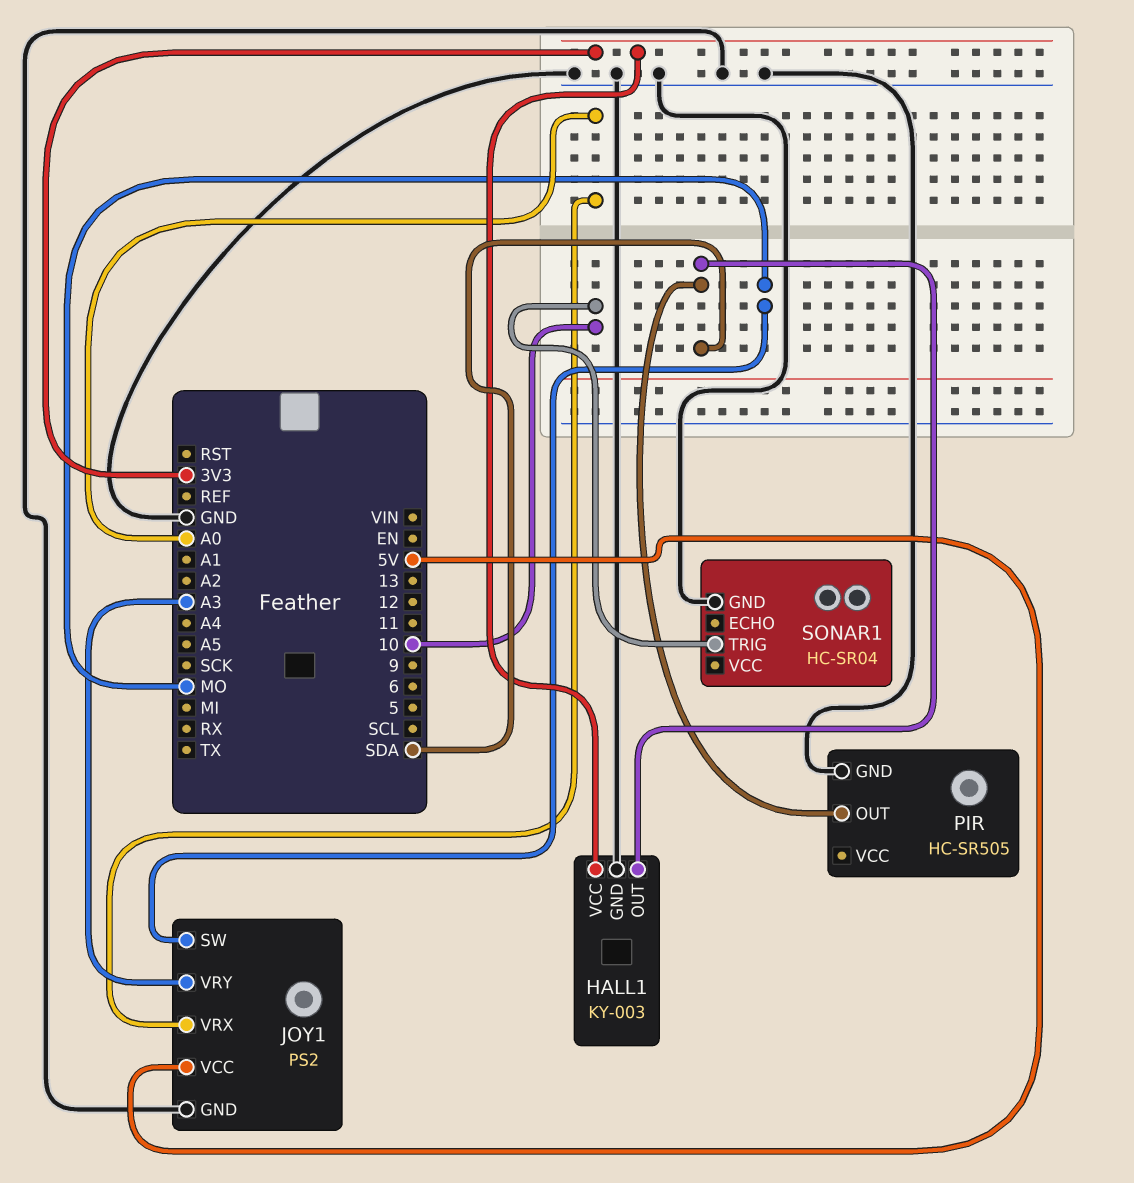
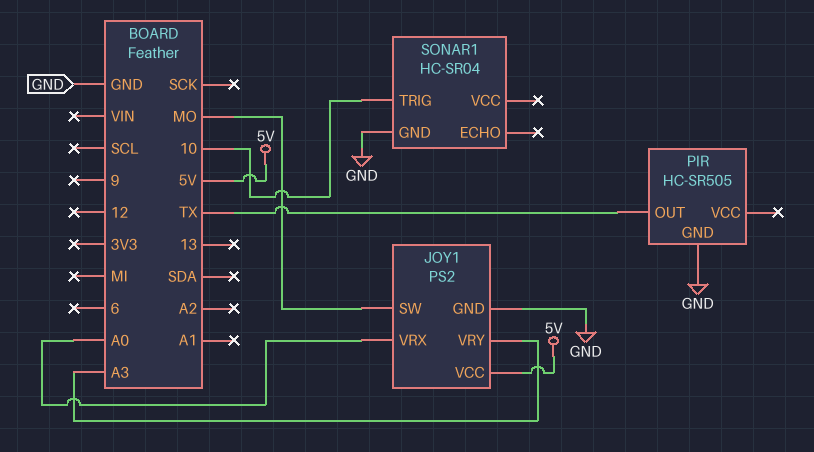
HALL1: KY-003 -> none
HALL1 pin GND: GND -> none
HALL1 pin OUT: SDA -> none
HALL1 pin VCC: 3V3 -> none
PIR pin OUT: SDA -> TX

